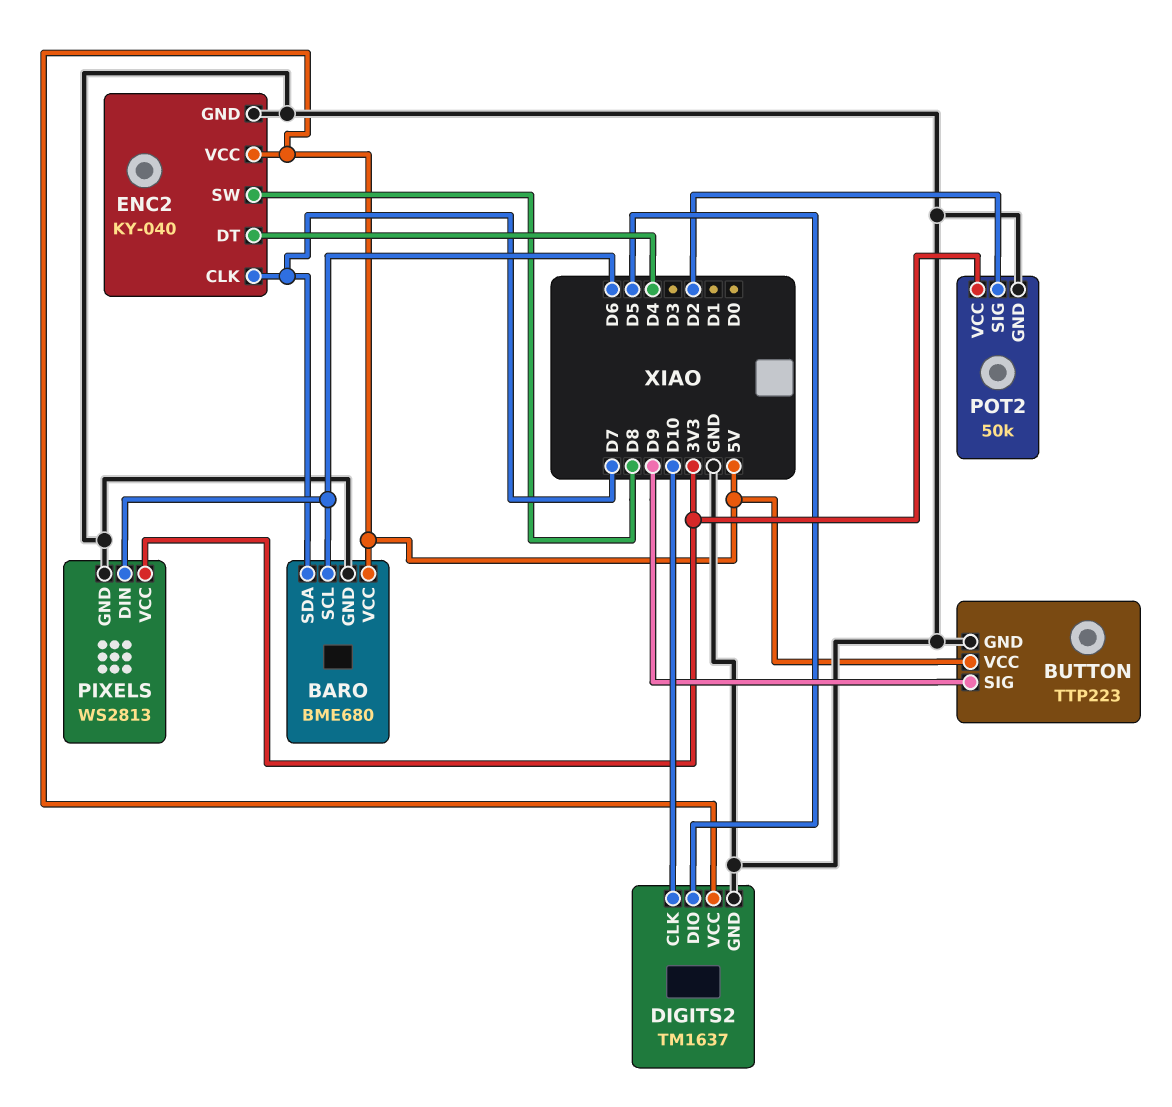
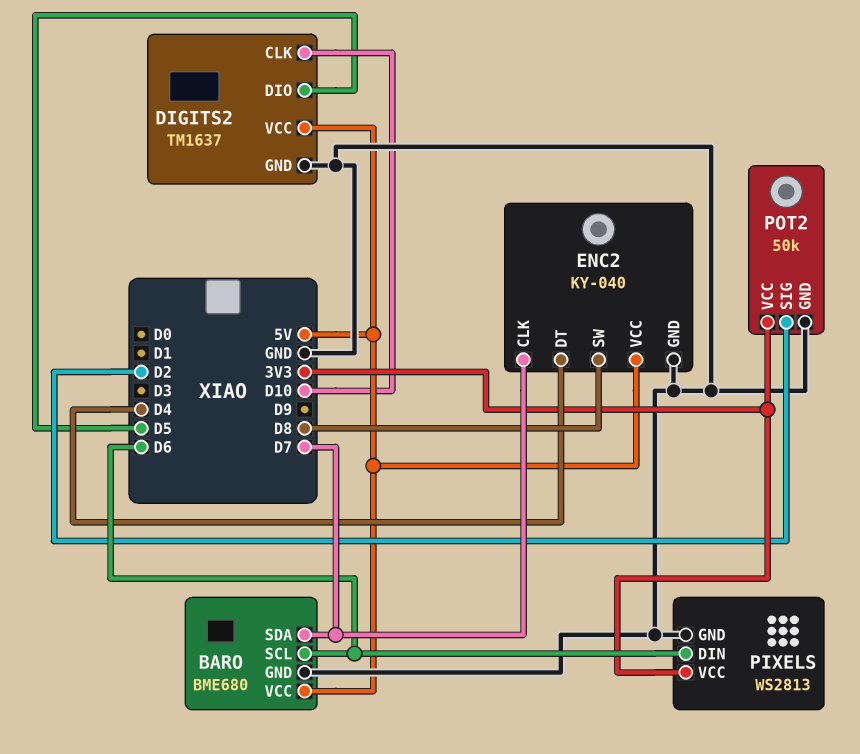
BUTTON: TTP223 -> none
BUTTON pin GND: GND -> none
BUTTON pin SIG: D9 -> none
BUTTON pin VCC: 5V -> none

